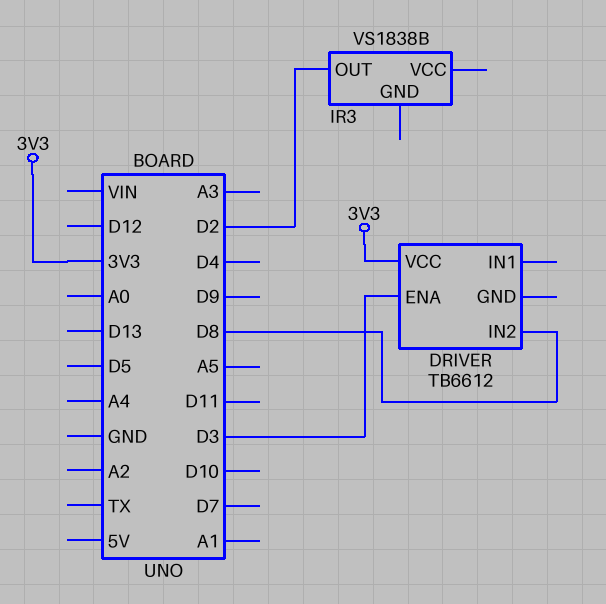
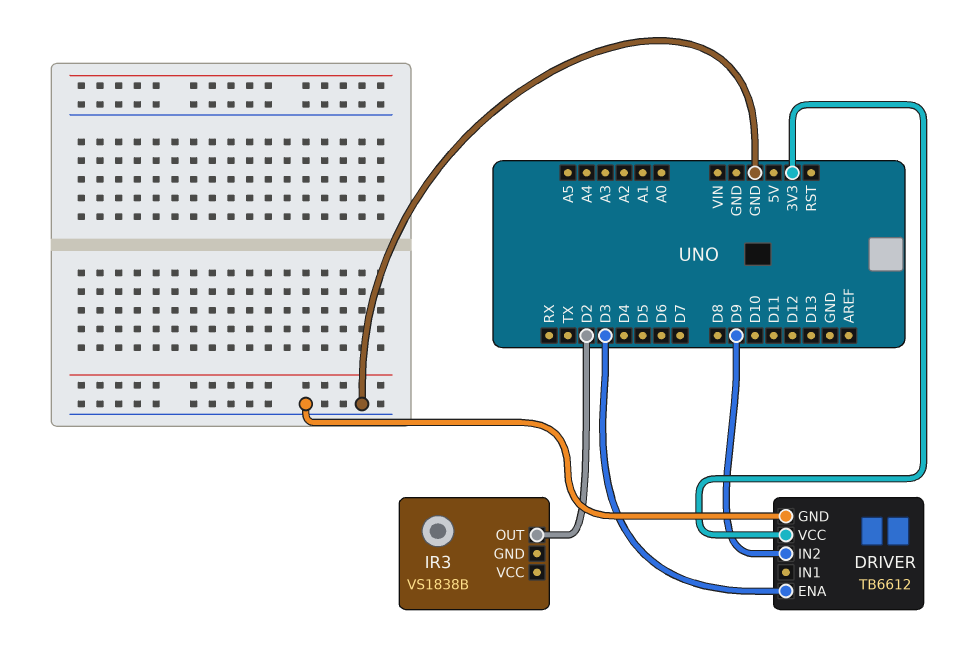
DRIVER pin GND: none -> GND
DRIVER pin IN2: D8 -> D9

